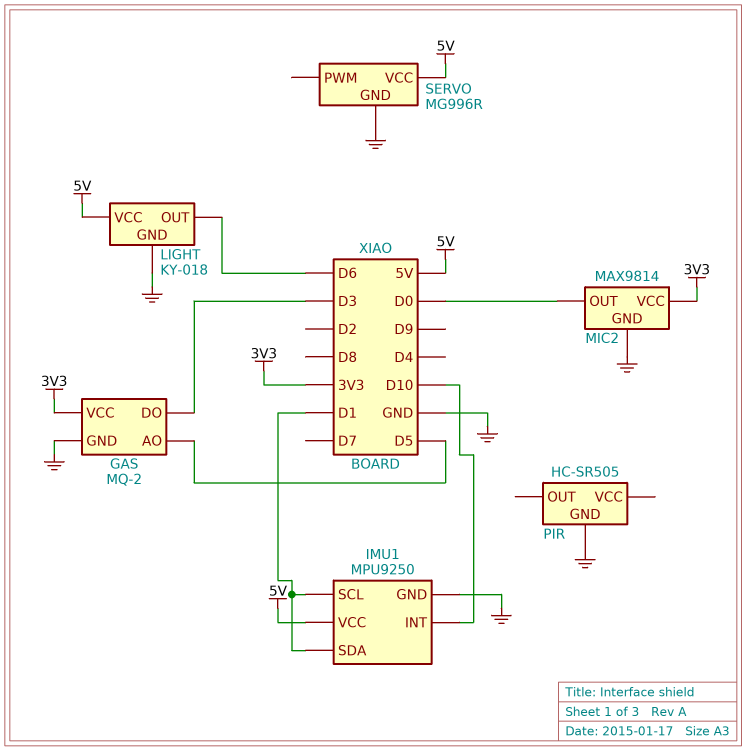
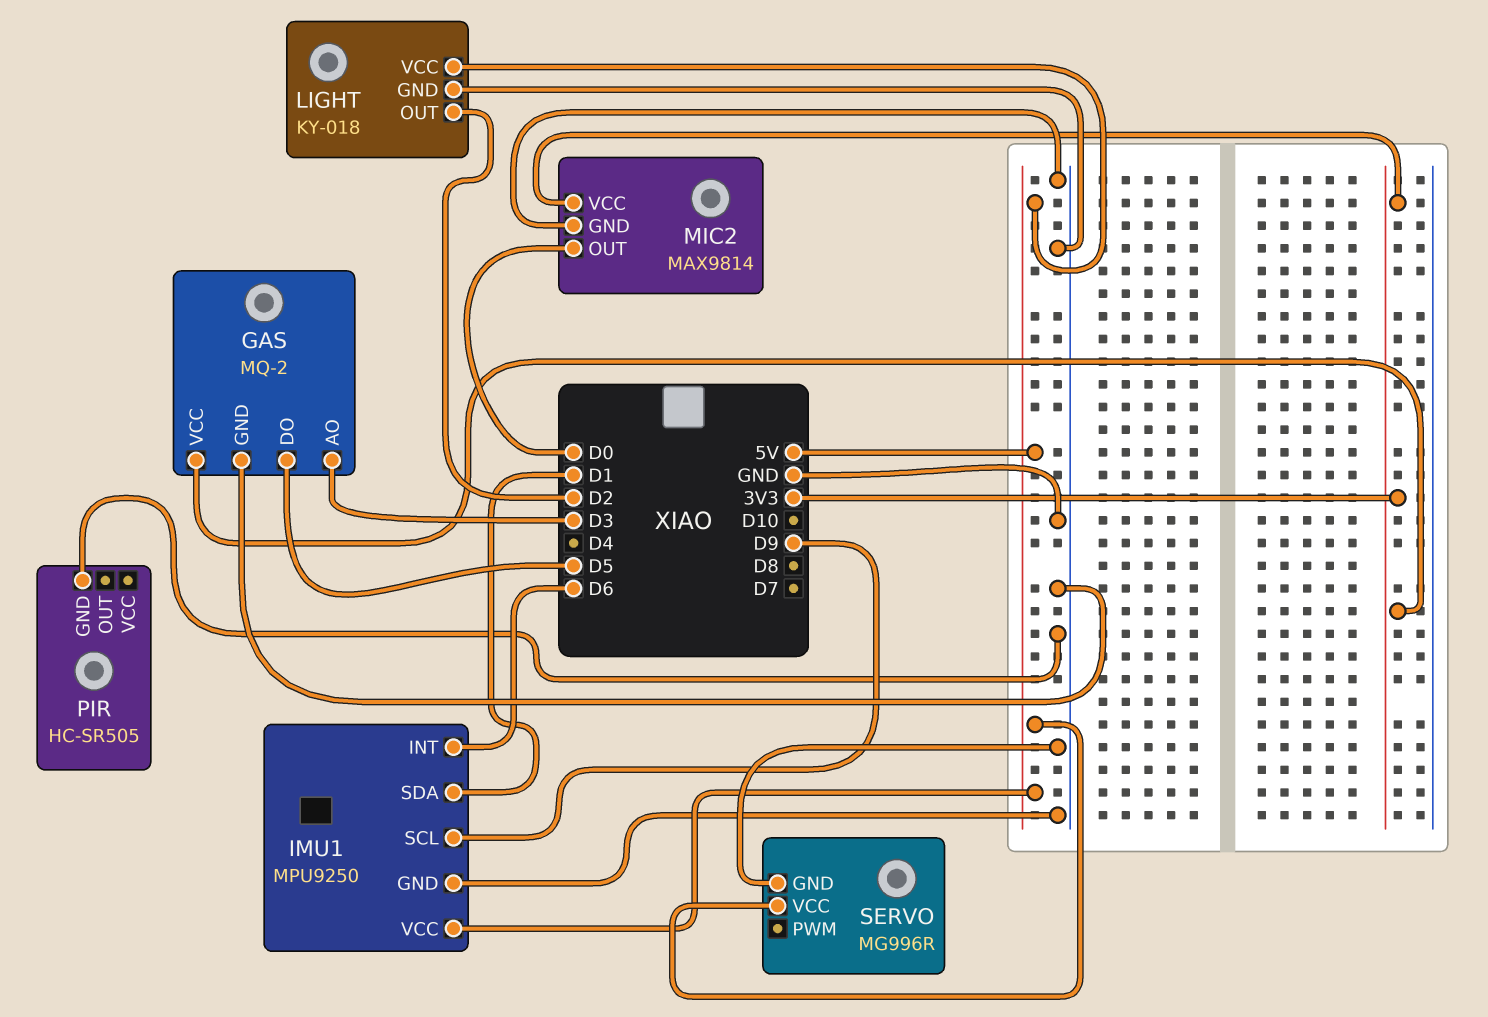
GAS pin AO: D5 -> D3
GAS pin DO: D3 -> D5
IMU1 pin INT: D10 -> D6
IMU1 pin SCL: D1 -> D9
LIGHT pin OUT: D6 -> D2

